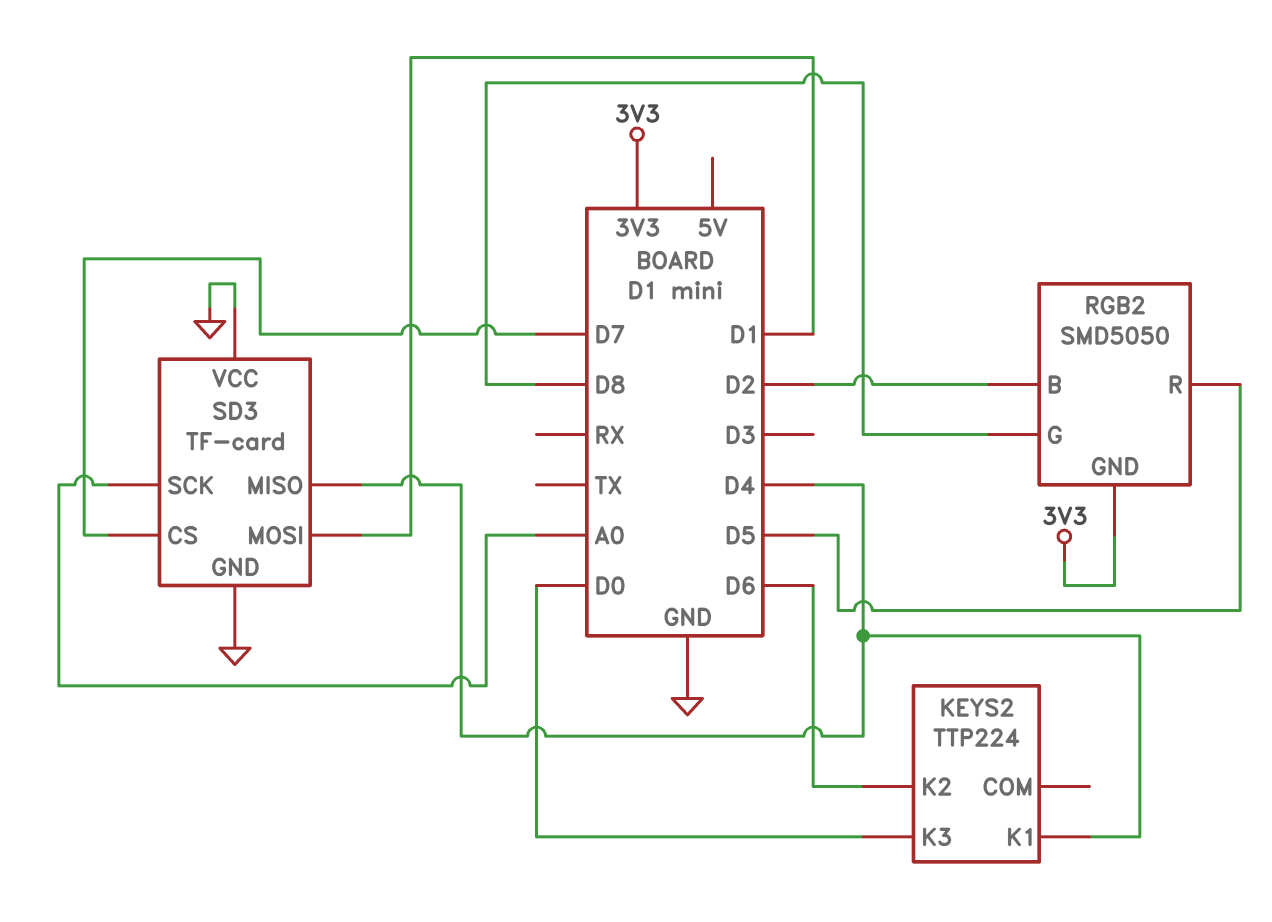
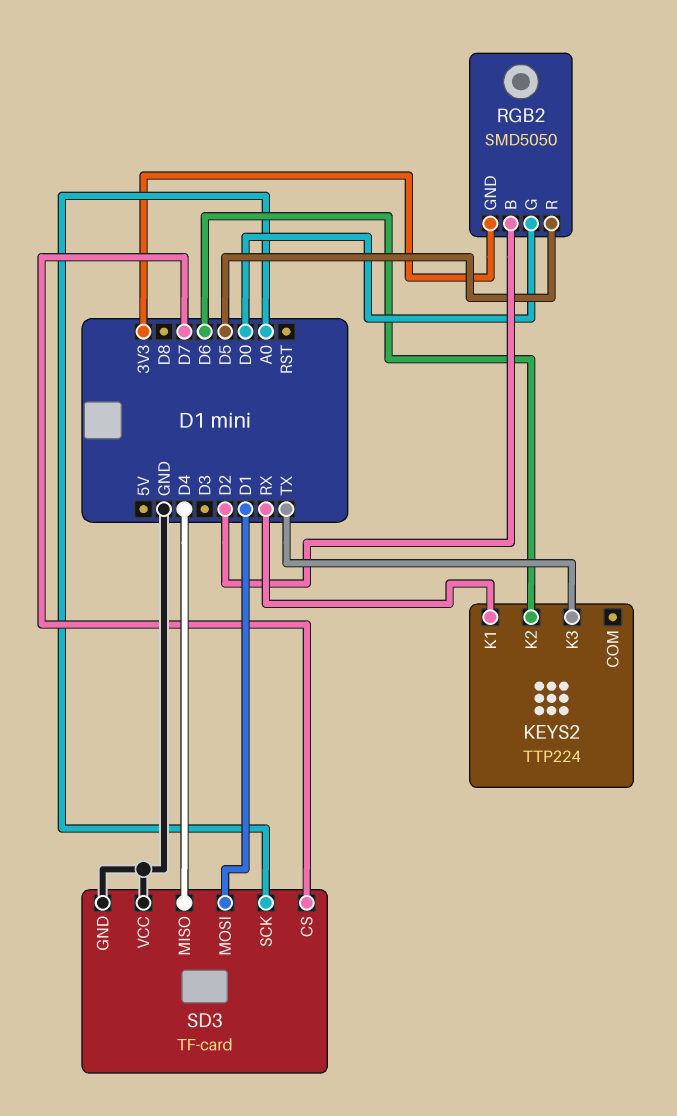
KEYS2 pin K1: D4 -> RX
KEYS2 pin K3: D0 -> TX
RGB2 pin G: D8 -> D0

